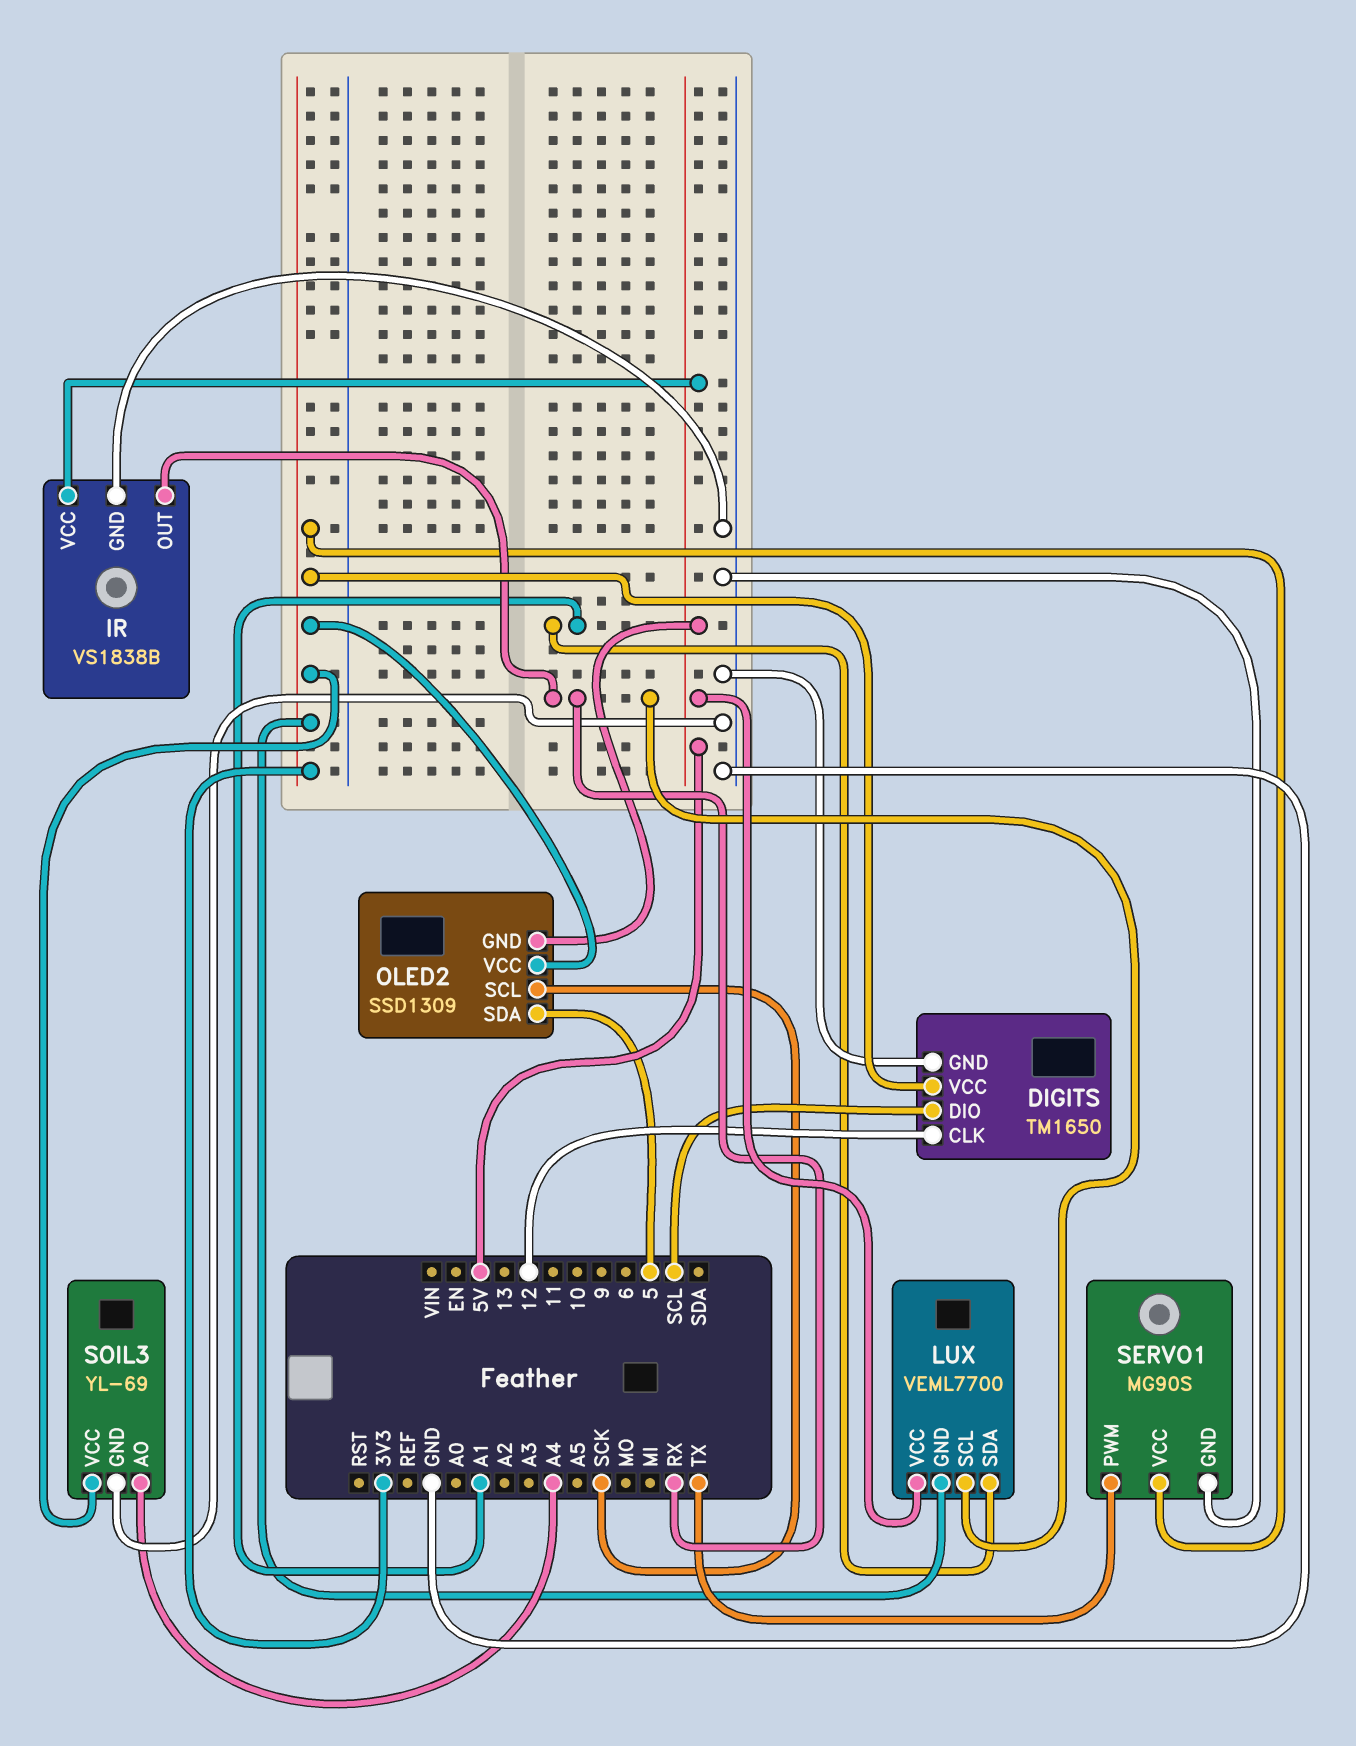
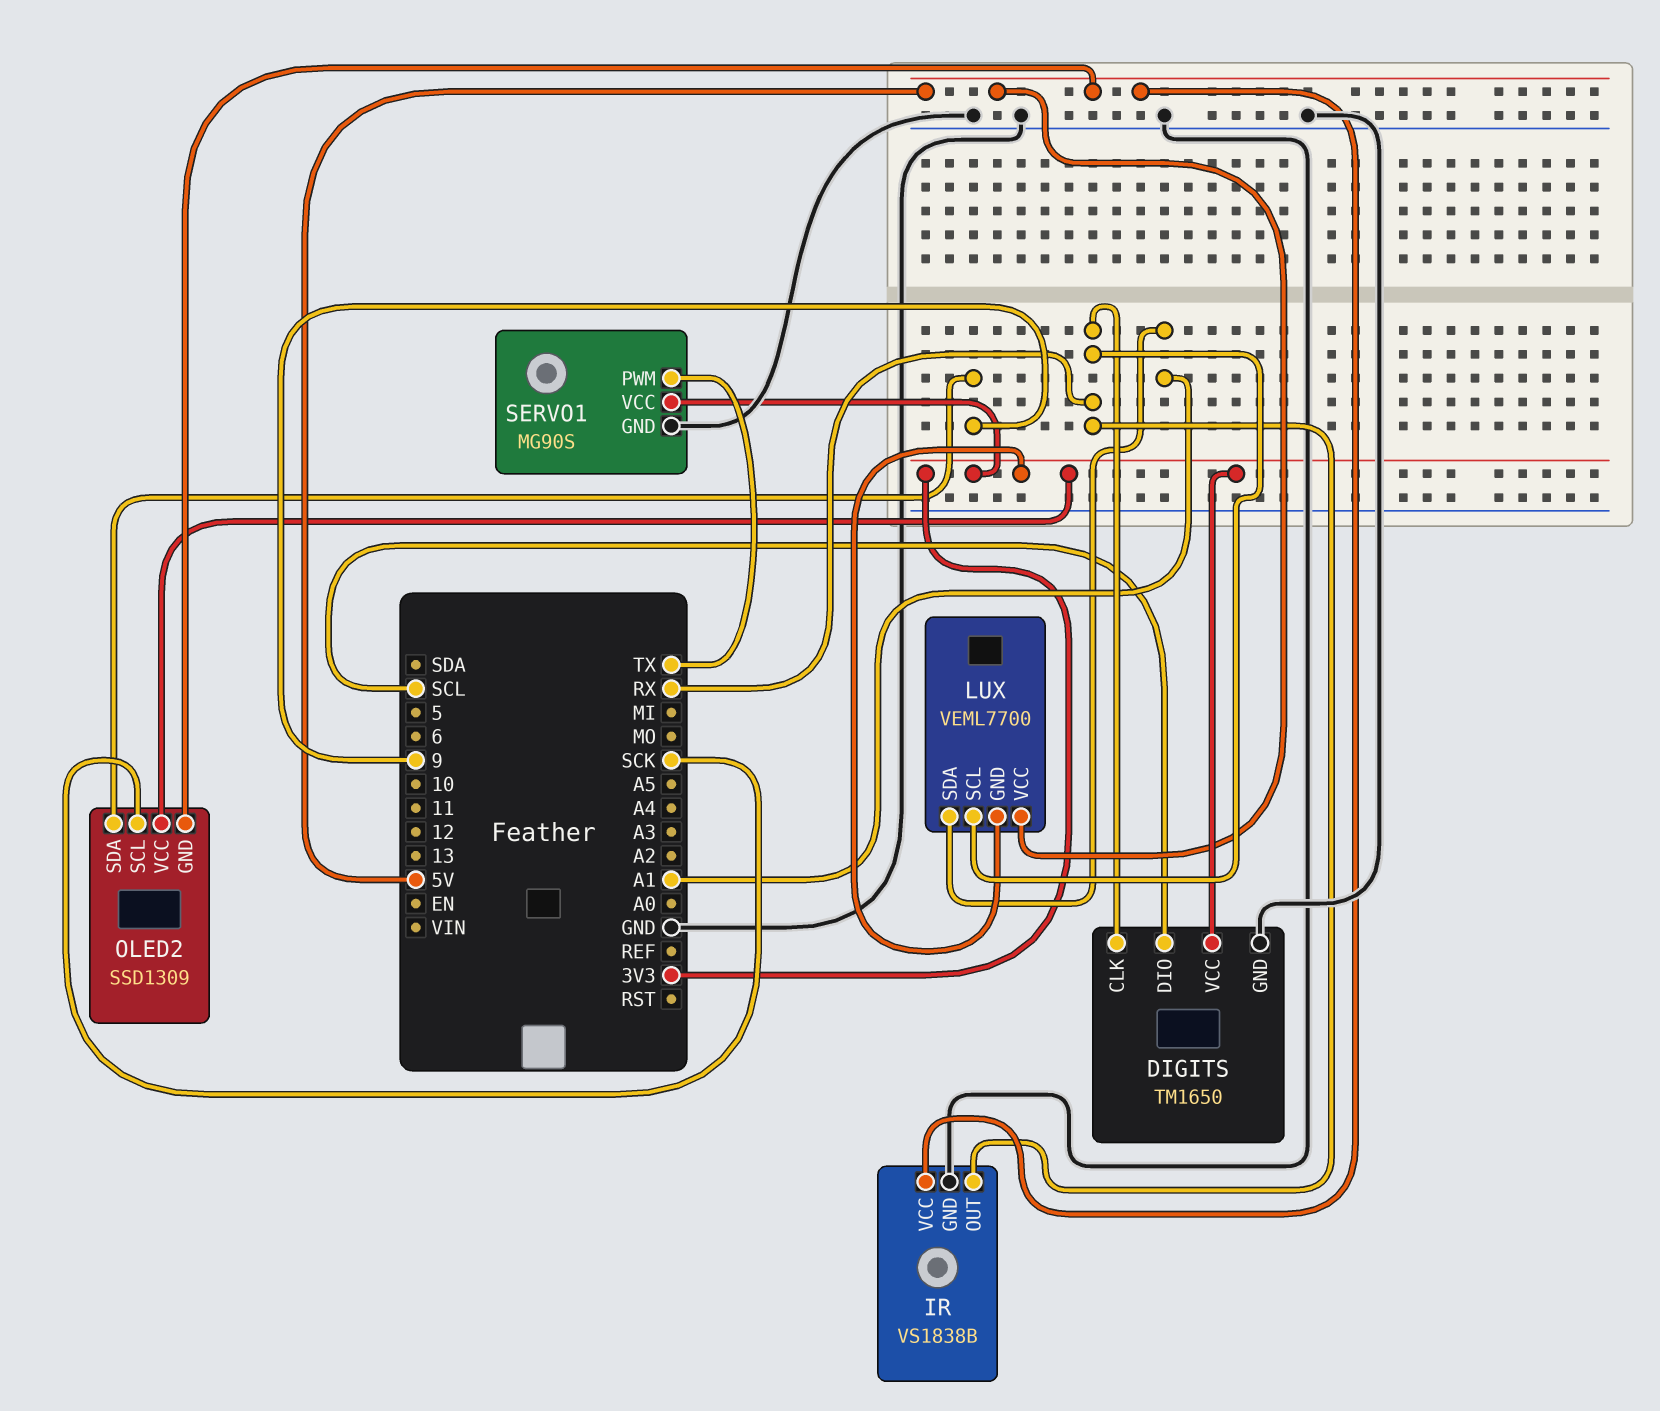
DIGITS pin CLK: 12 -> RX
OLED2 pin SDA: 5 -> 9
SOIL3: YL-69 -> none
SOIL3 pin AO: A4 -> none
SOIL3 pin GND: GND -> none
SOIL3 pin VCC: 3V3 -> none

